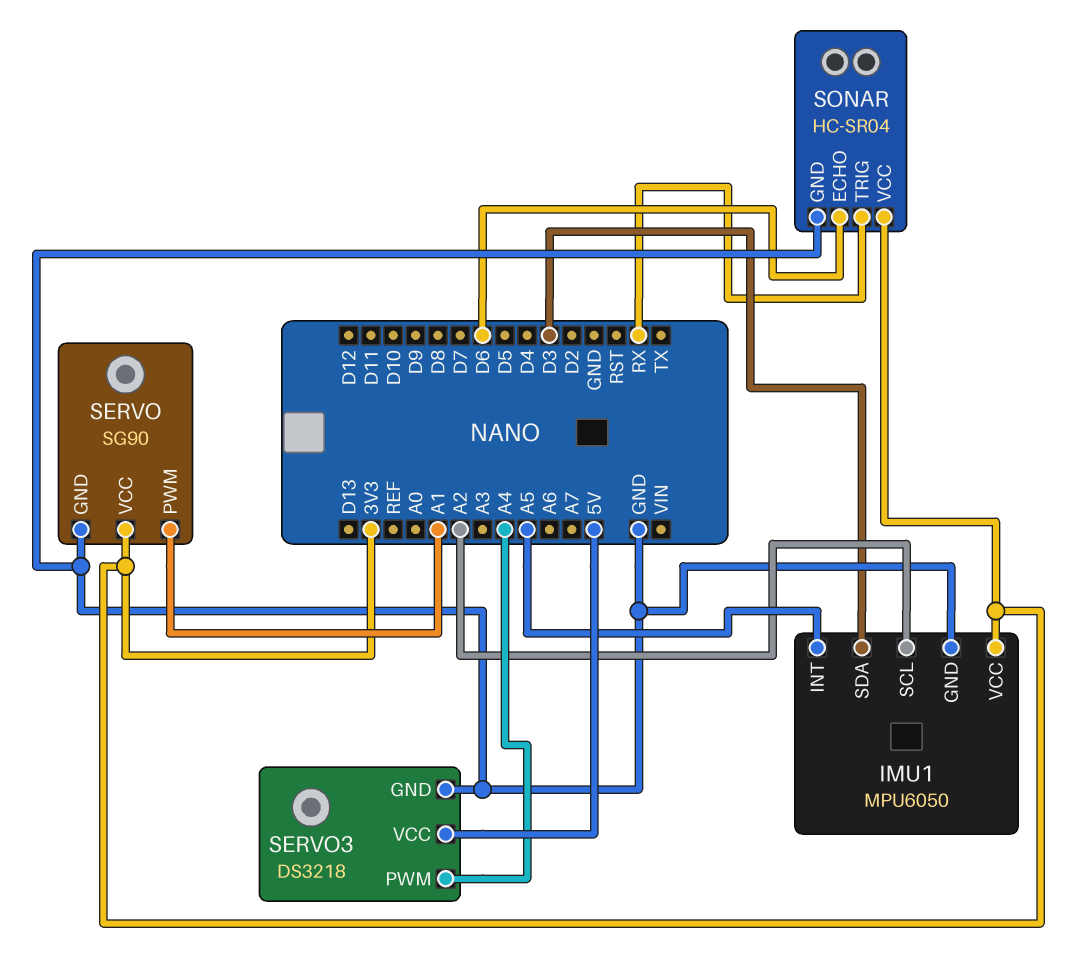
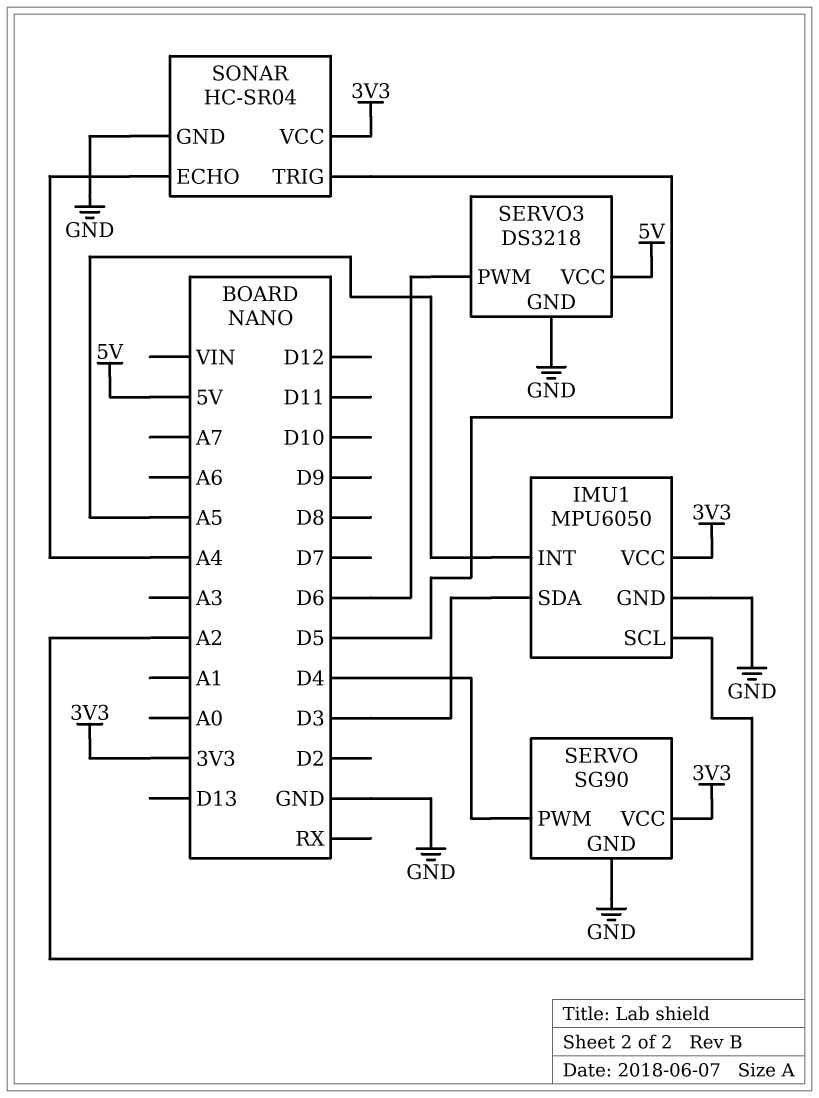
SERVO pin PWM: A1 -> D4
SERVO3 pin PWM: A4 -> D6
SONAR pin ECHO: D6 -> A4
SONAR pin TRIG: RX -> D5

